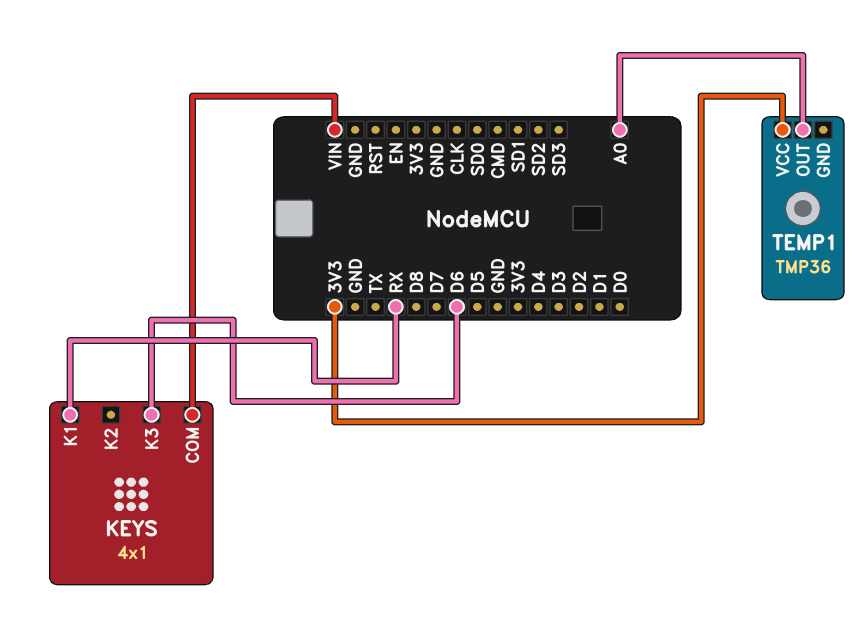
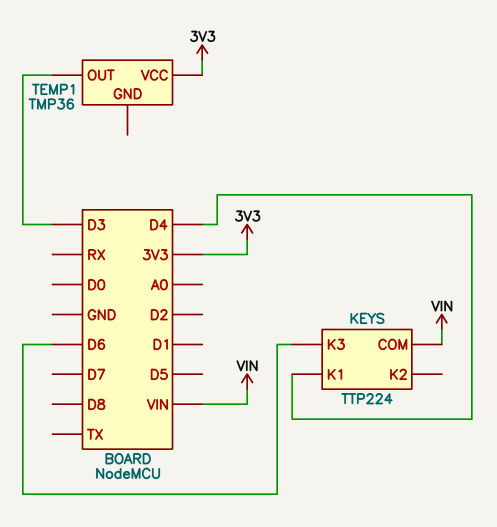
KEYS: 4x1 -> TTP224
KEYS pin K1: RX -> D4
TEMP1 pin OUT: A0 -> D3

